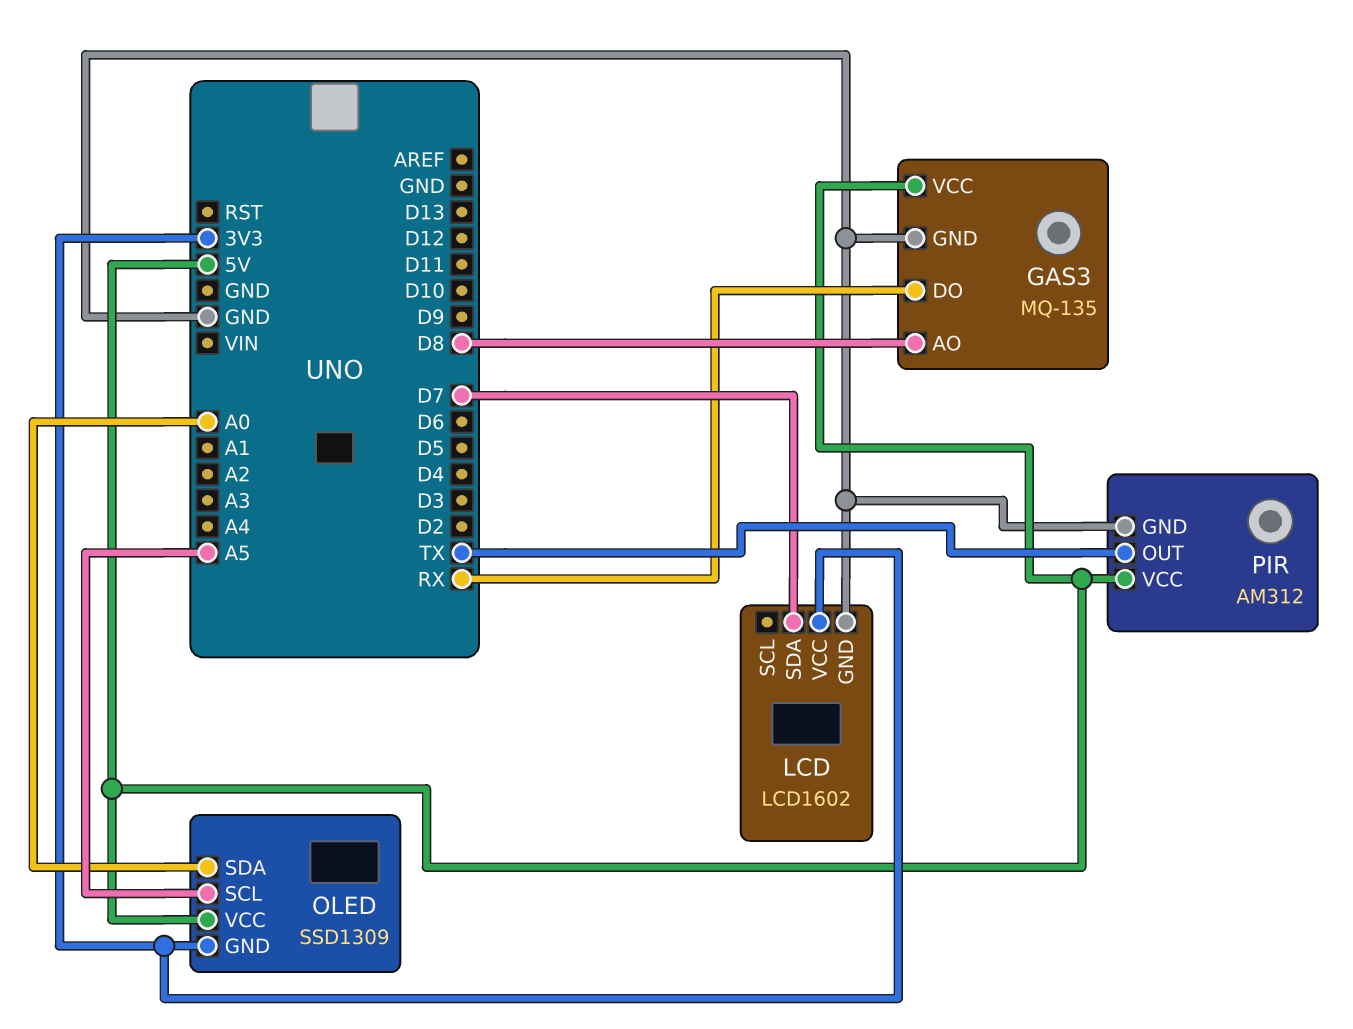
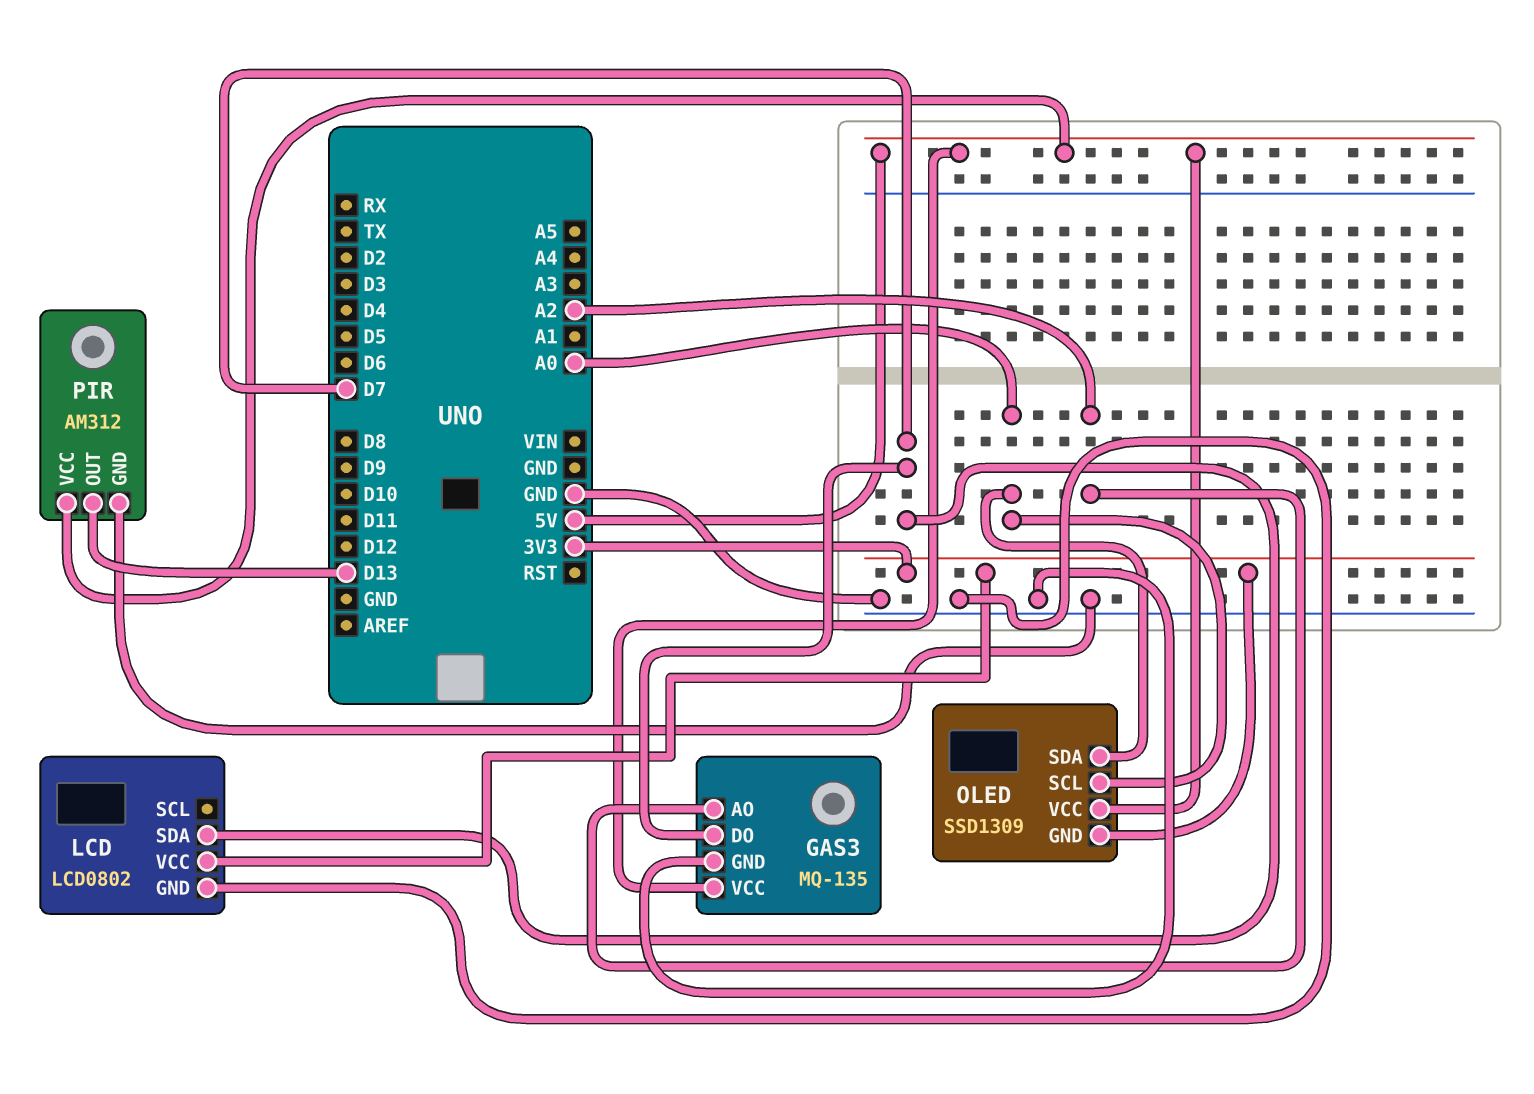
GAS3 pin AO: D8 -> A2
GAS3 pin DO: RX -> D7
LCD: LCD1602 -> LCD0802
OLED pin SCL: A5 -> A0
PIR pin OUT: TX -> D13

